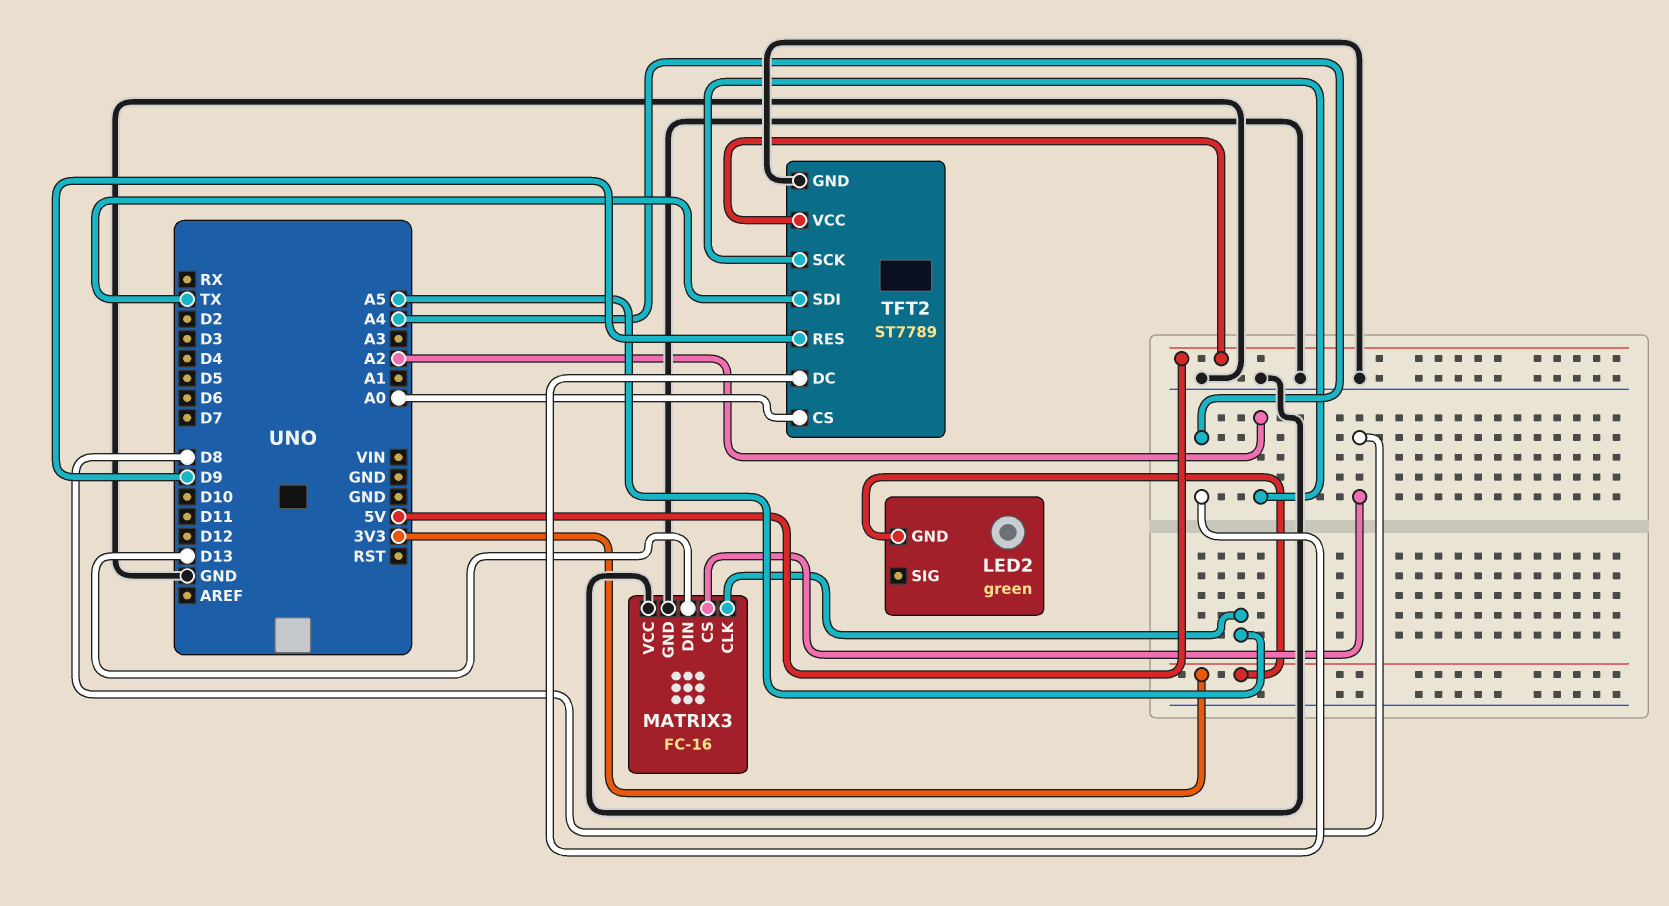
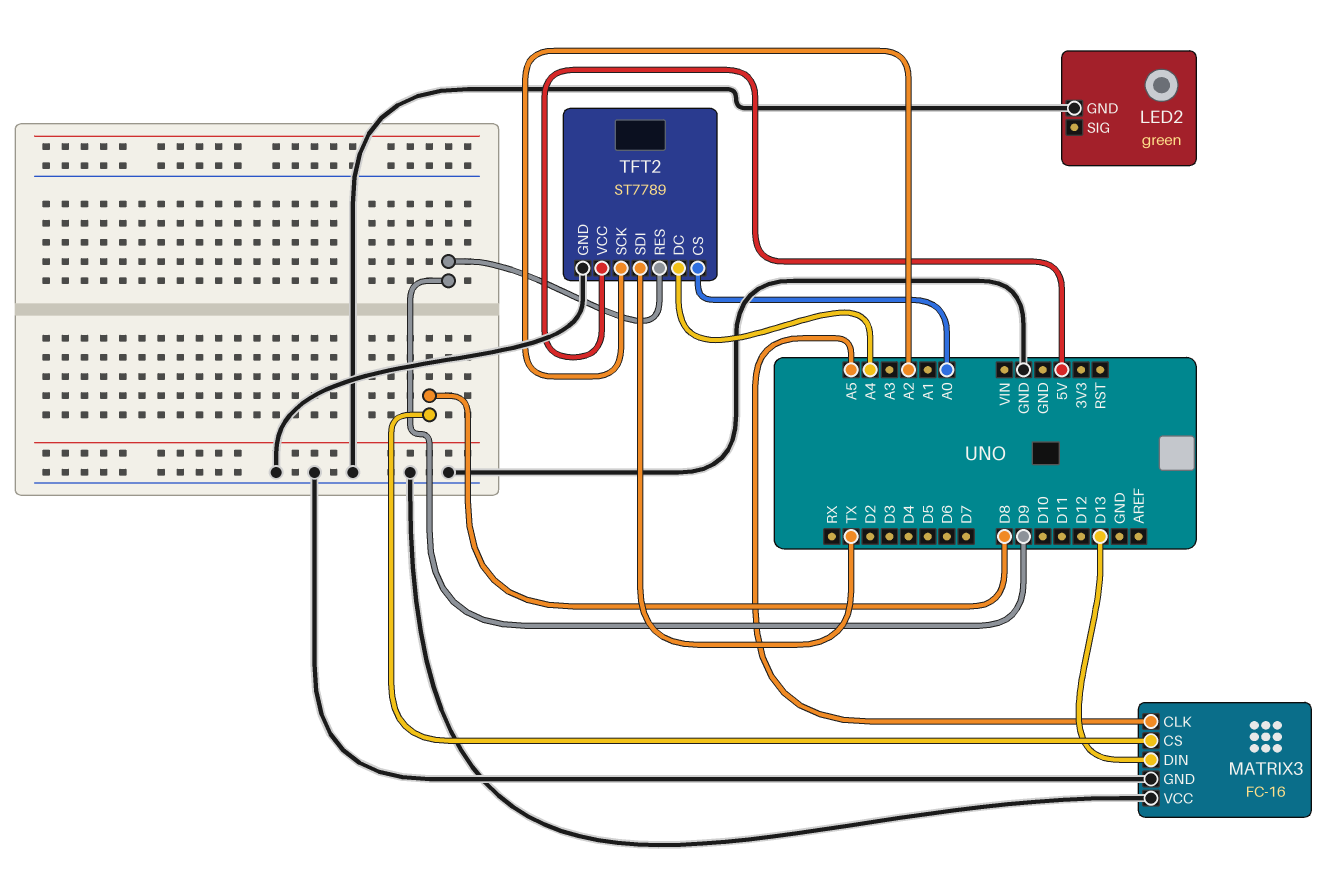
LED2 pin GND: 3V3 -> GND

